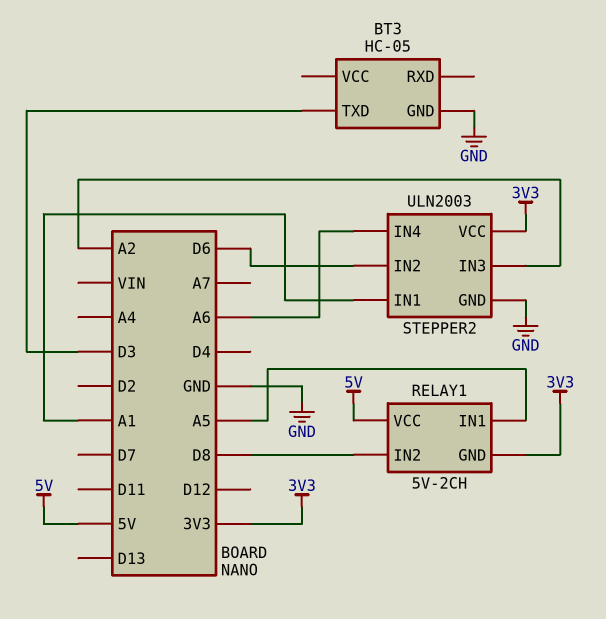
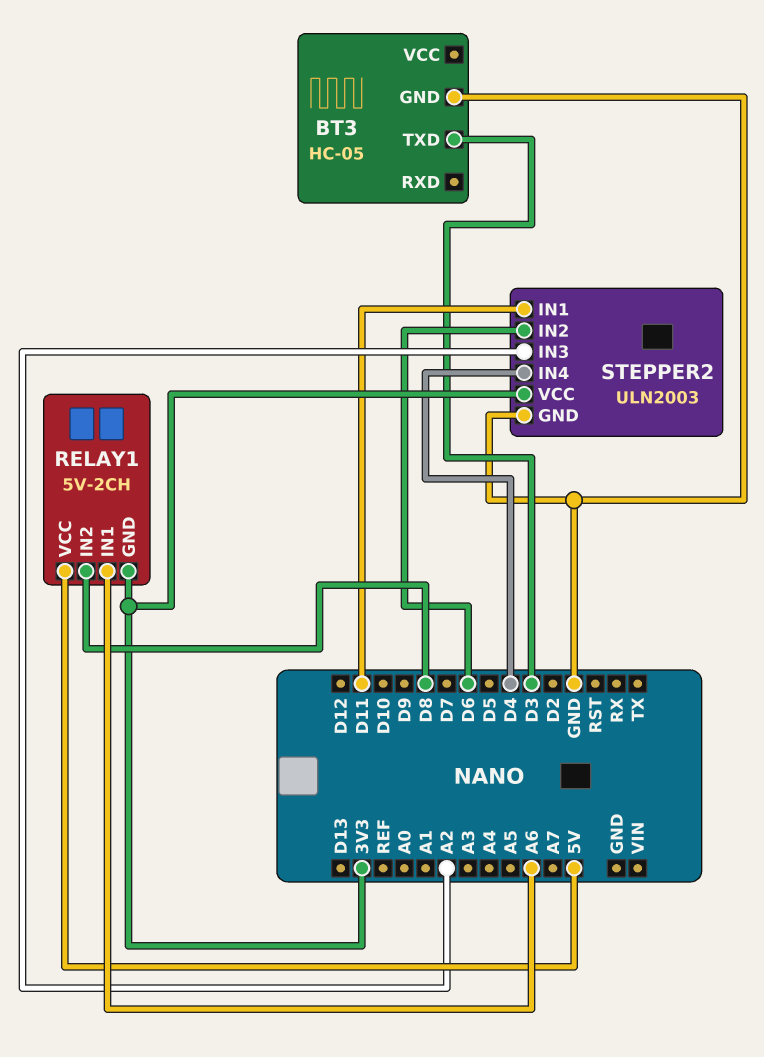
RELAY1 pin IN1: A5 -> A6
STEPPER2 pin IN1: A1 -> D11
STEPPER2 pin IN4: A6 -> D4

